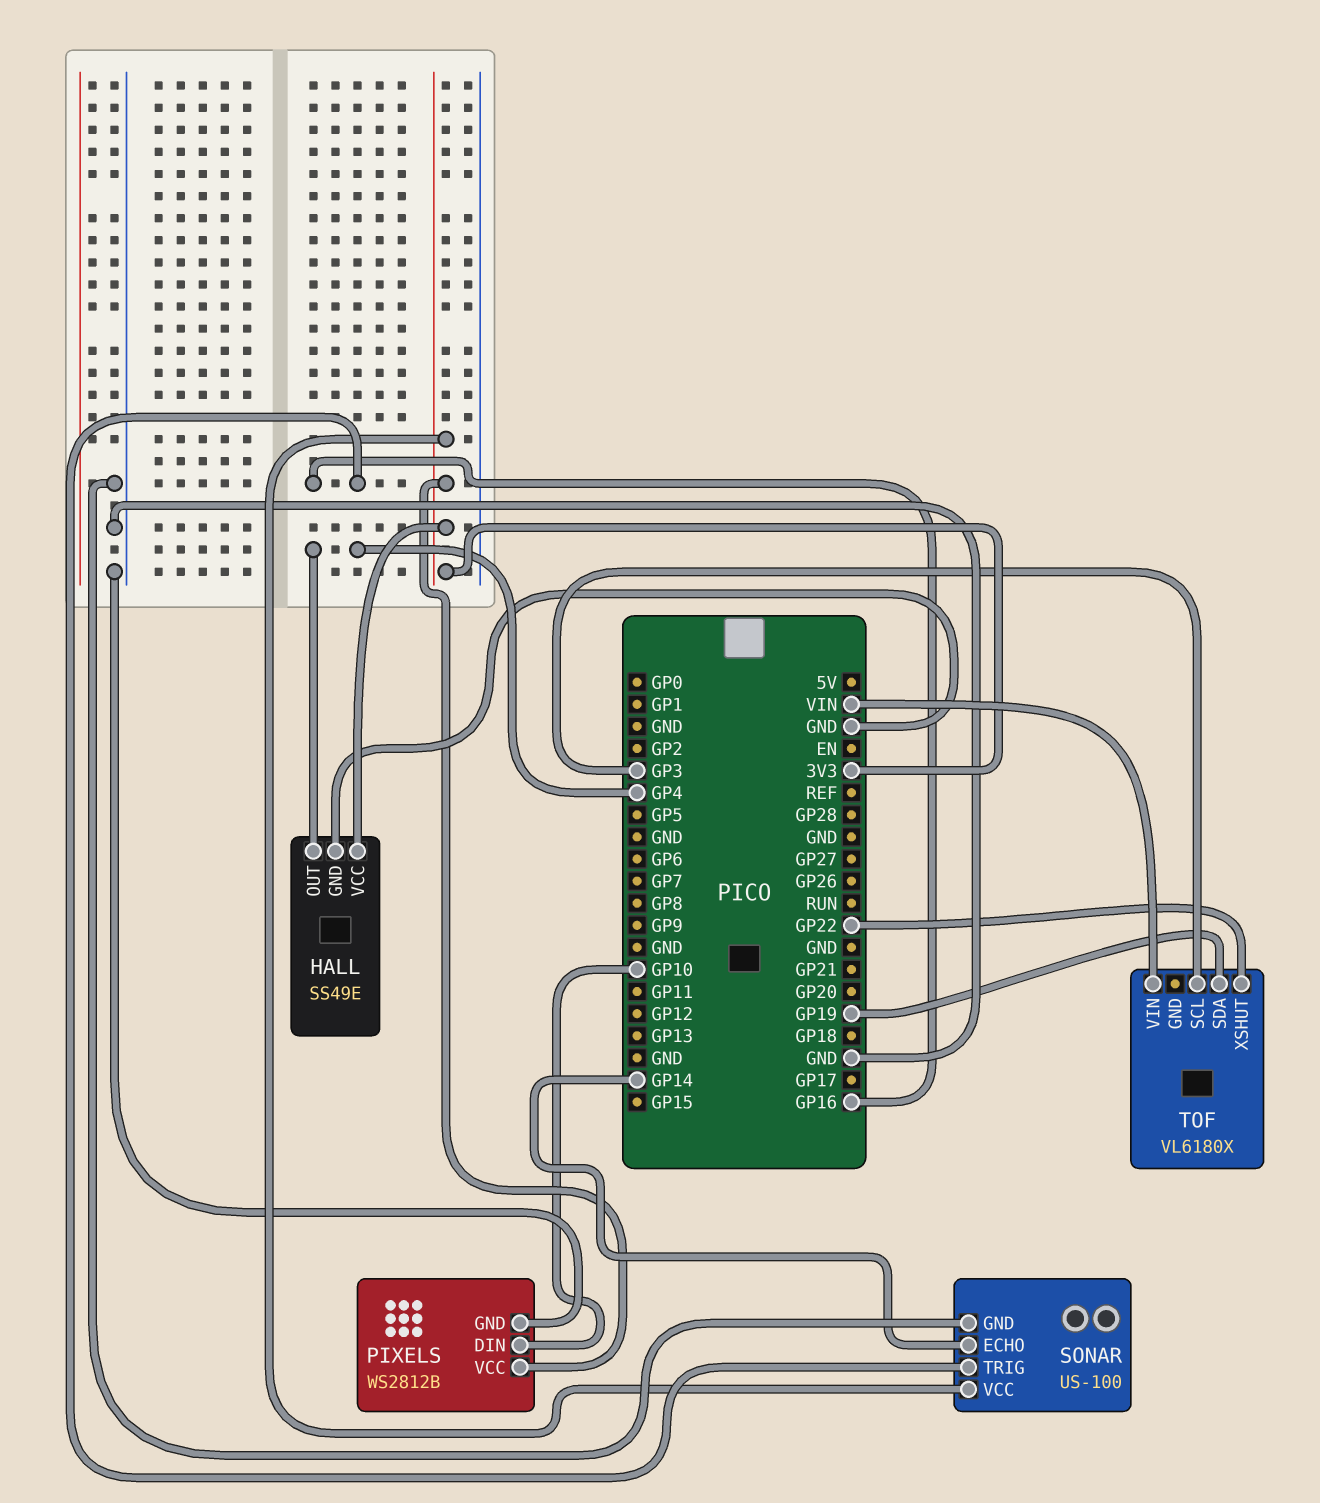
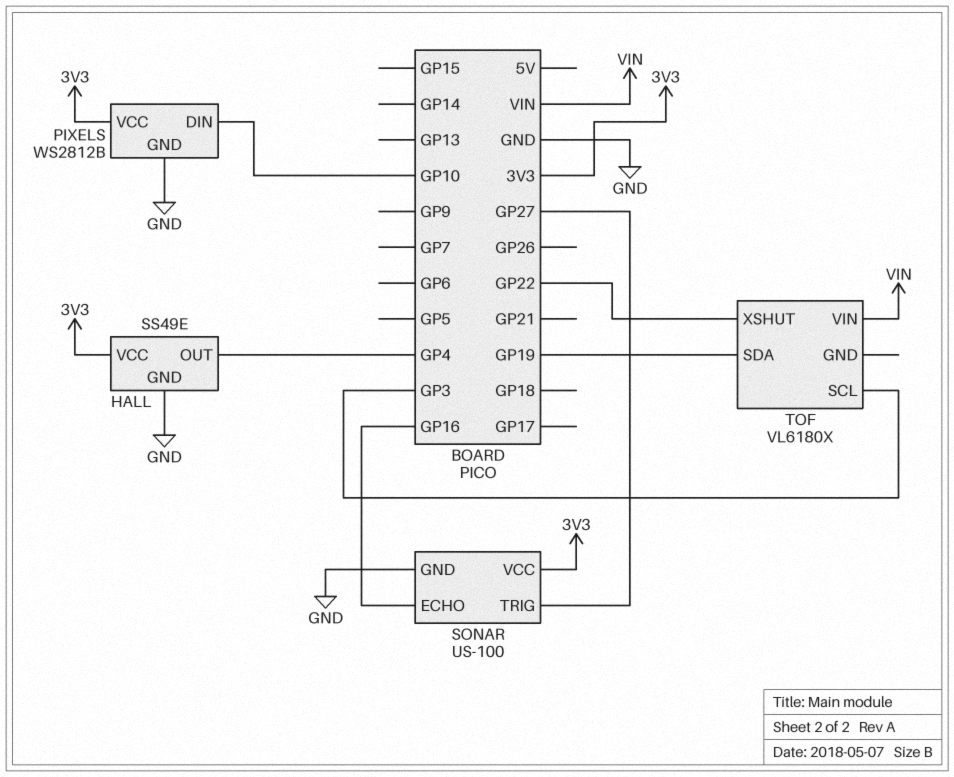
SONAR pin ECHO: GP14 -> GP16
SONAR pin TRIG: GP16 -> GP27

